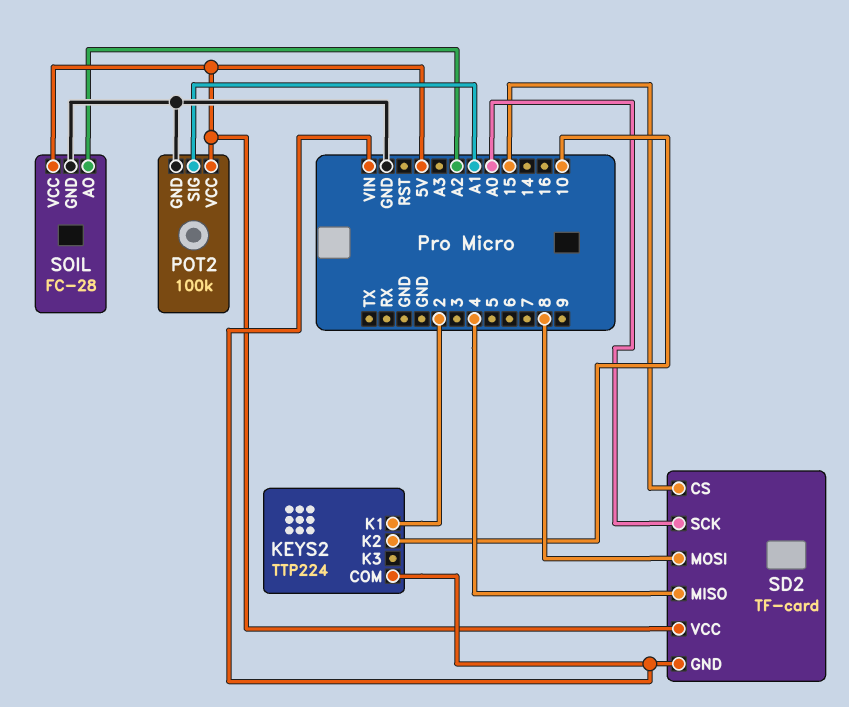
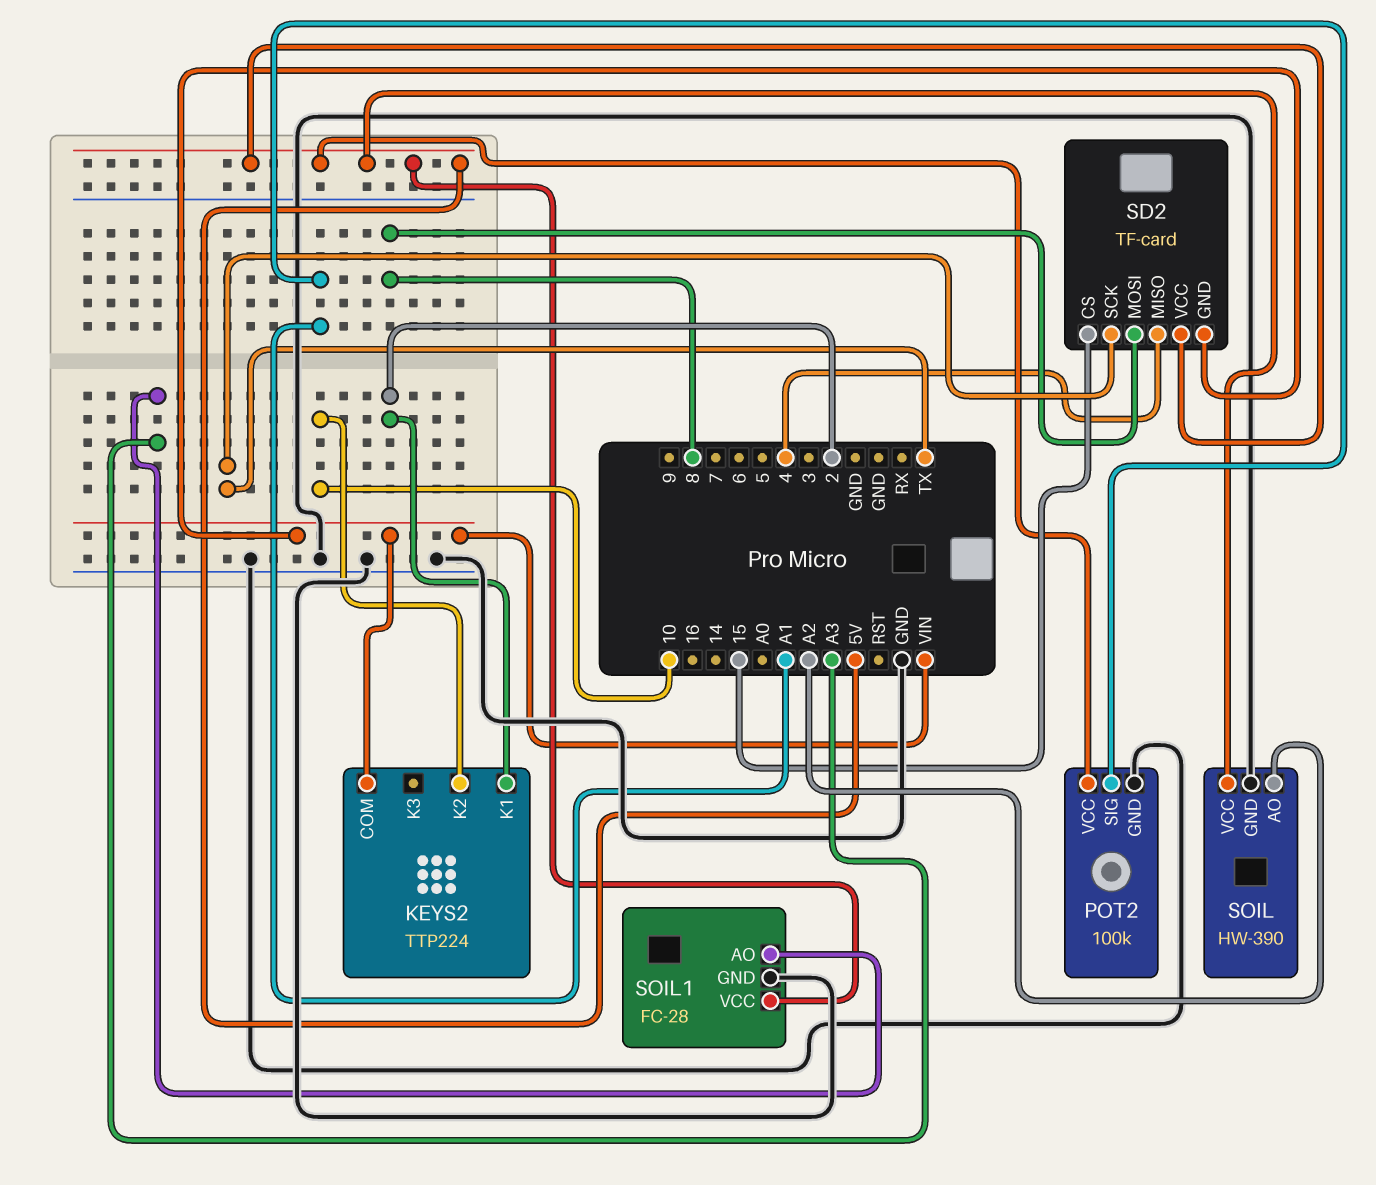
SD2 pin SCK: A0 -> TX
SOIL: FC-28 -> HW-390
SOIL1: none -> FC-28
SOIL1 pin AO: none -> A3
SOIL1 pin GND: none -> GND
SOIL1 pin VCC: none -> 5V

